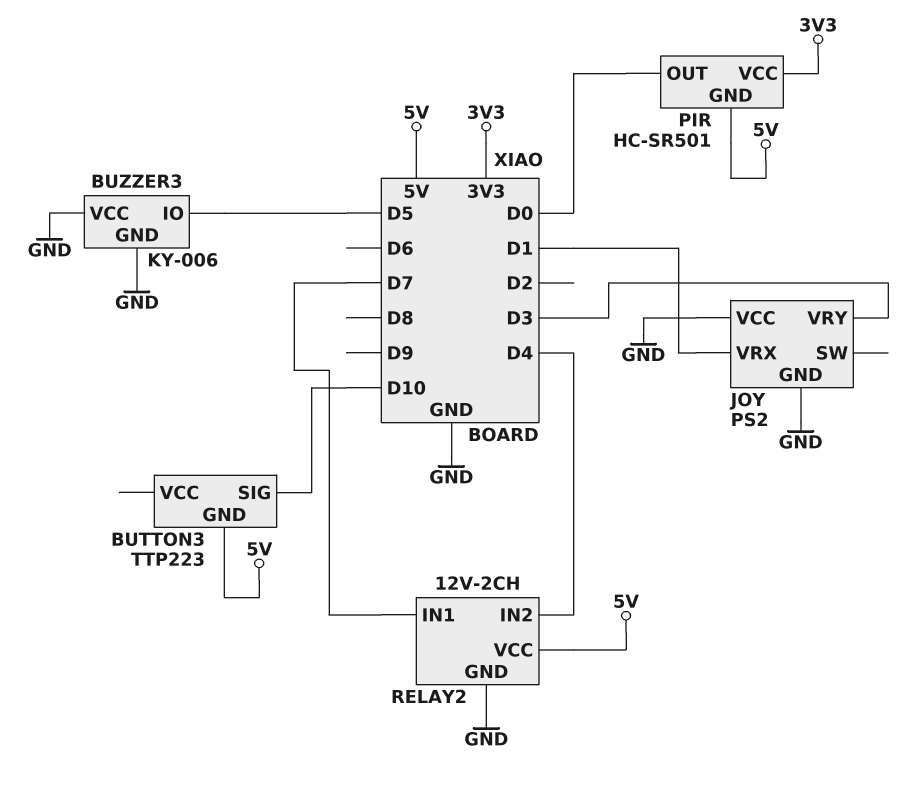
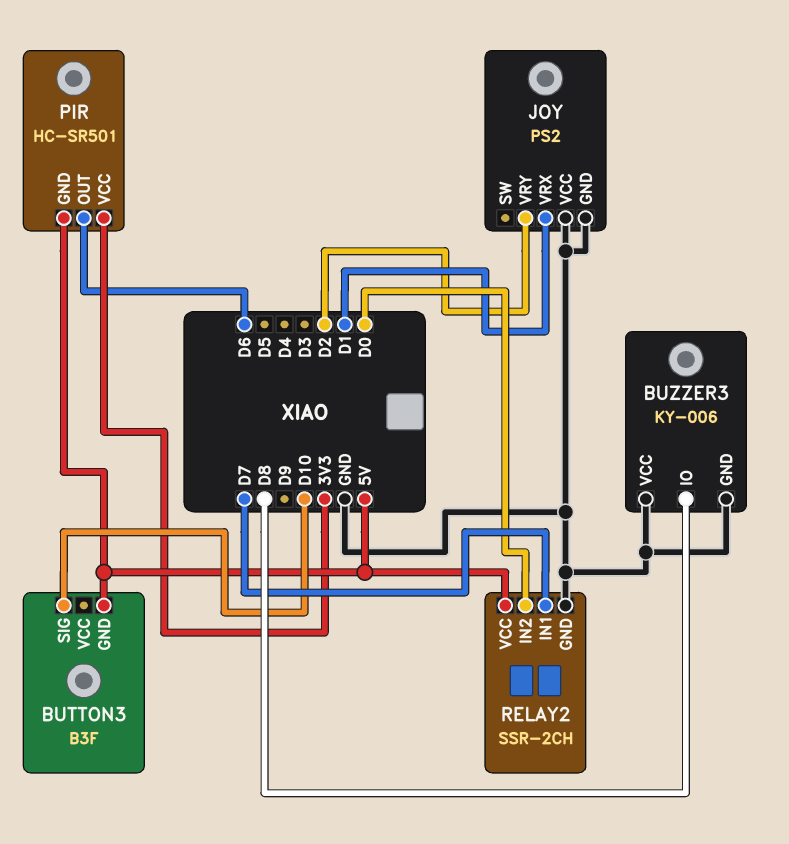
BUTTON3: TTP223 -> B3F
BUZZER3 pin IO: D5 -> D8
JOY pin VRY: D3 -> D2
PIR pin OUT: D0 -> D6
RELAY2: 12V-2CH -> SSR-2CH
RELAY2 pin IN2: D4 -> D0

